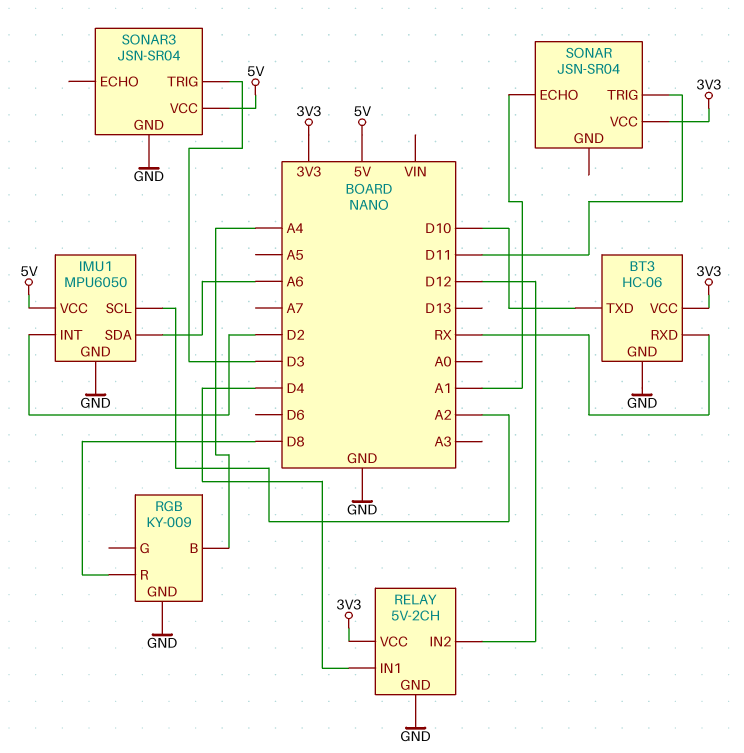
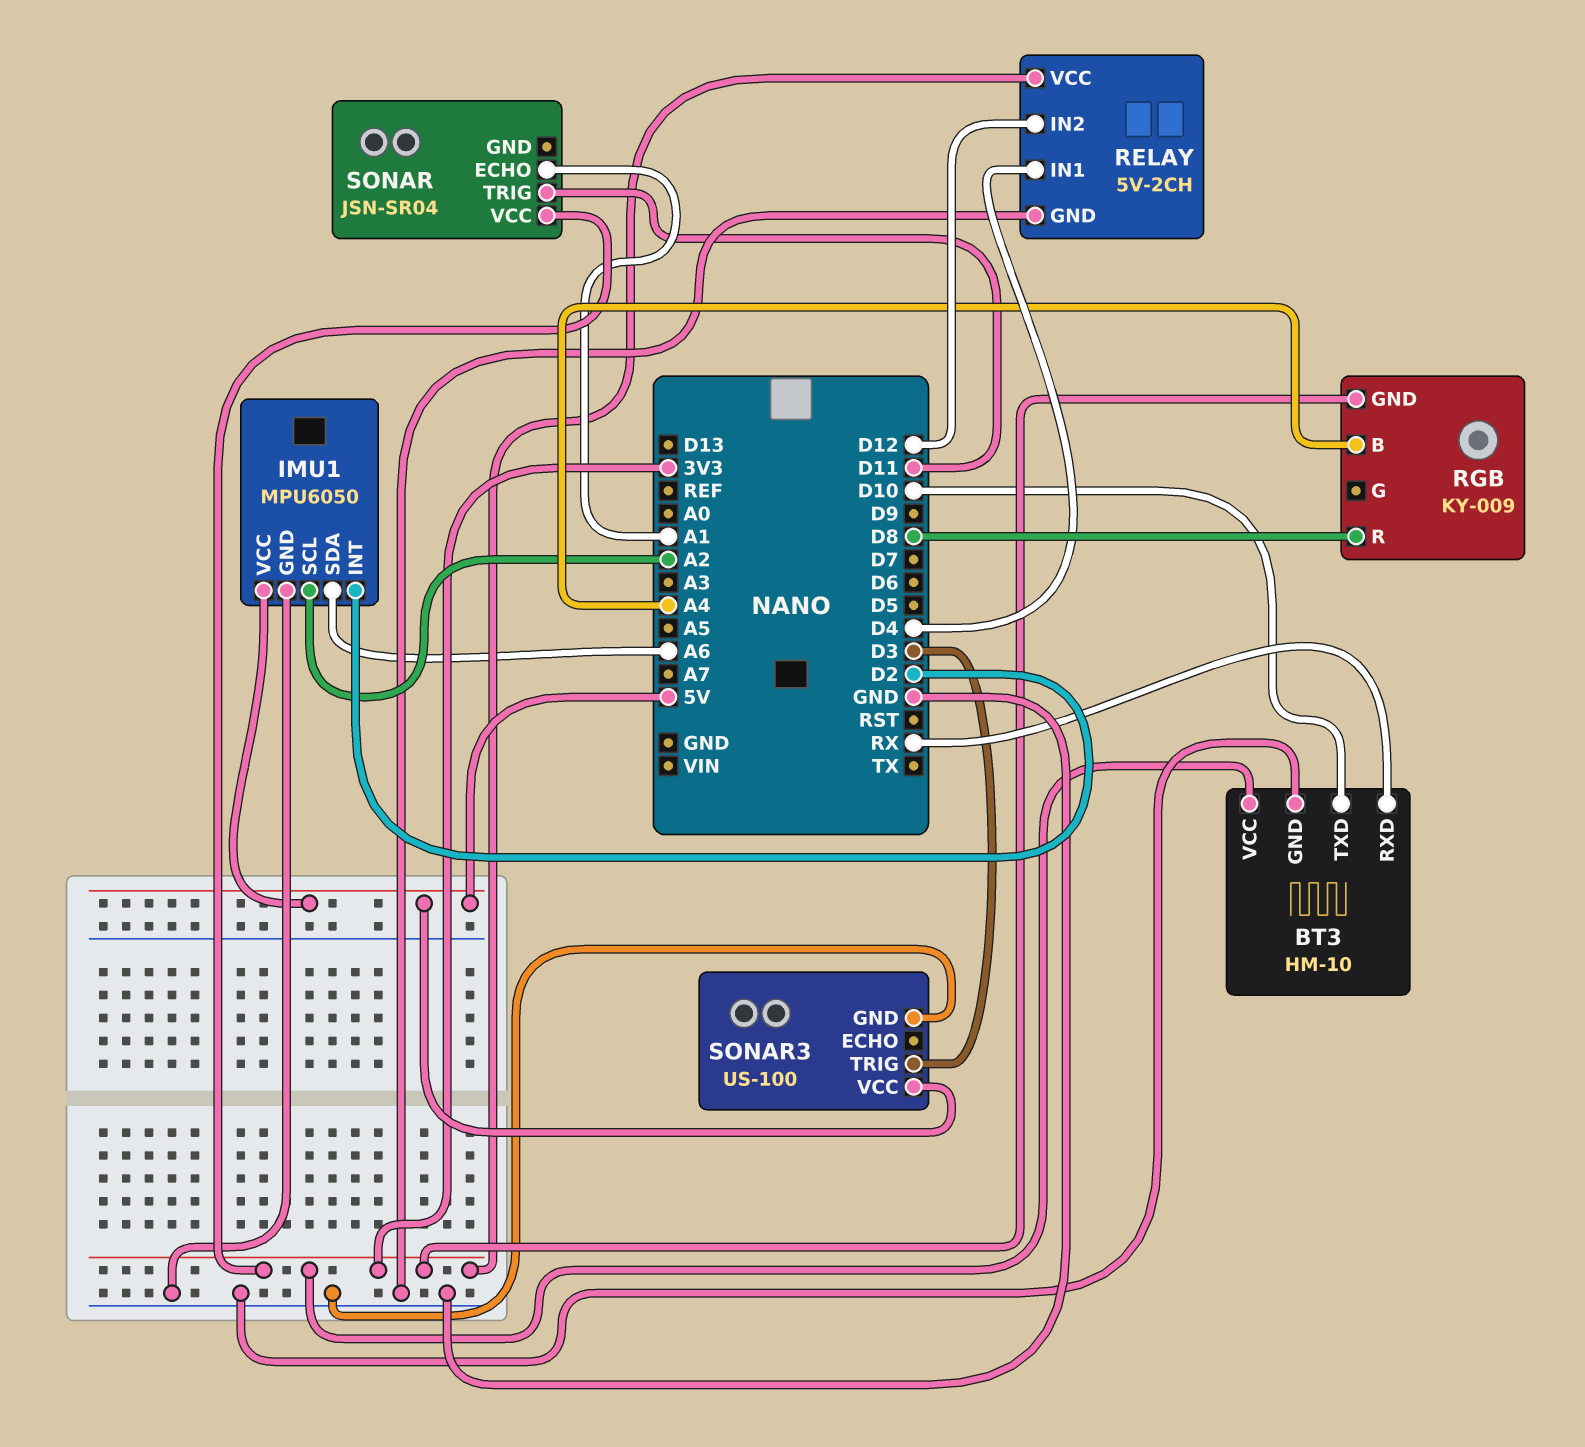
BT3: HC-06 -> HM-10
RGB pin GND: GND -> 3V3
SONAR3: JSN-SR04 -> US-100

